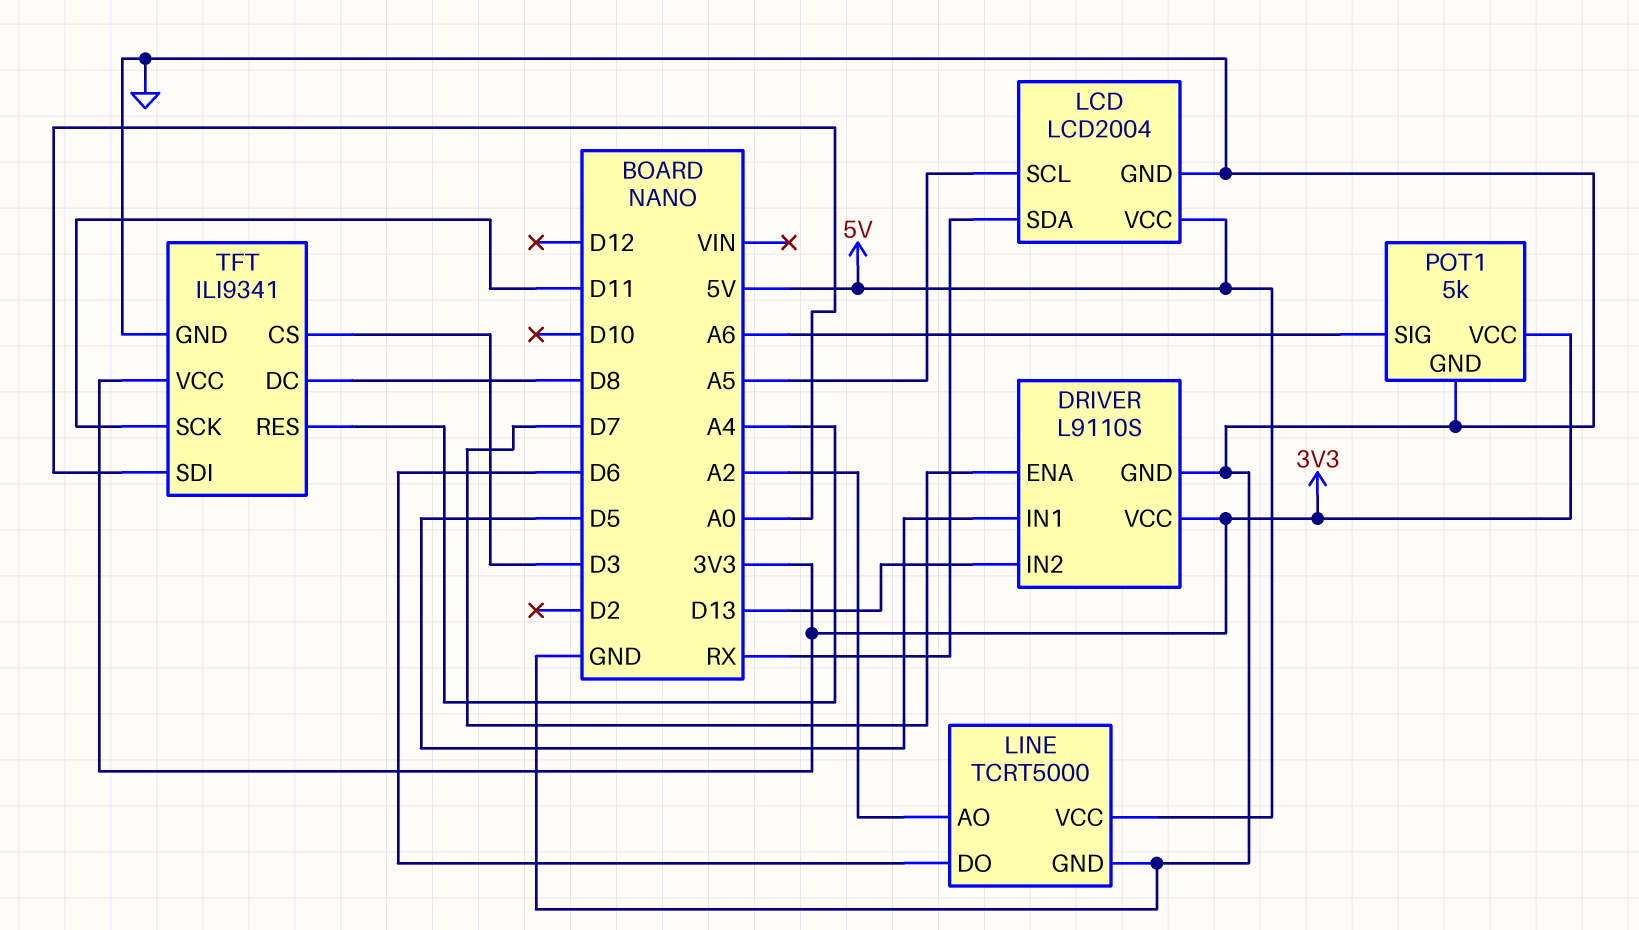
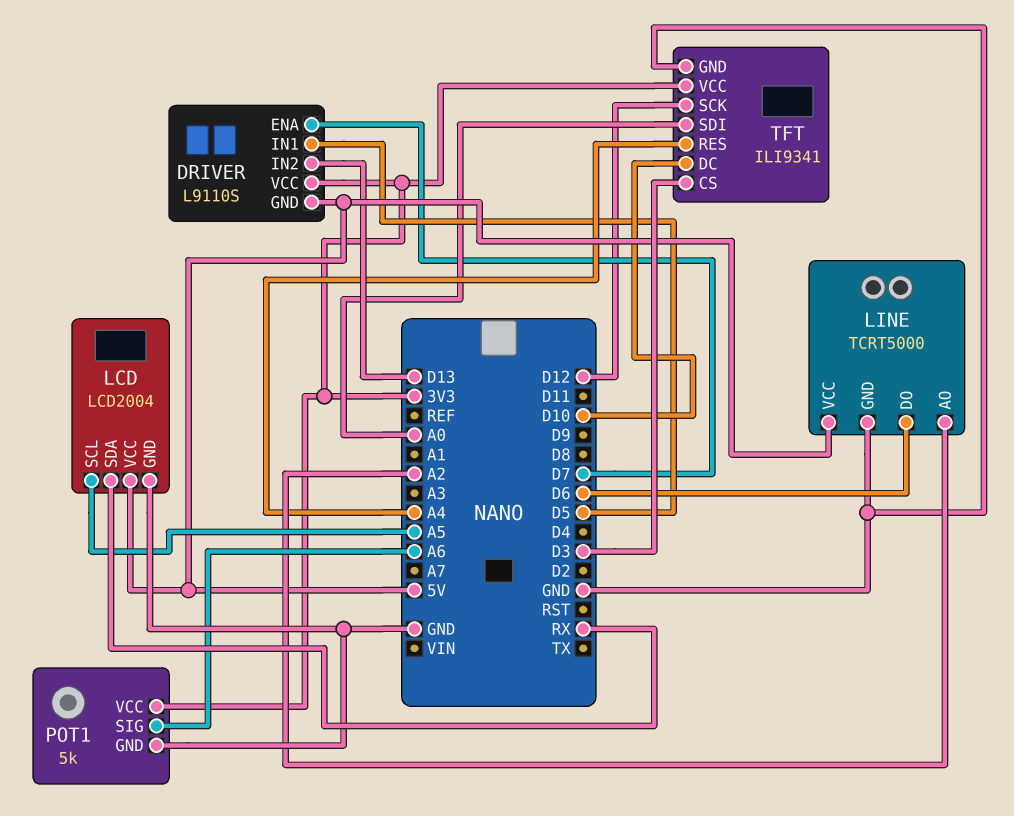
DRIVER pin GND: GND -> 5V
TFT pin DC: D8 -> D10
TFT pin SCK: D11 -> D12

